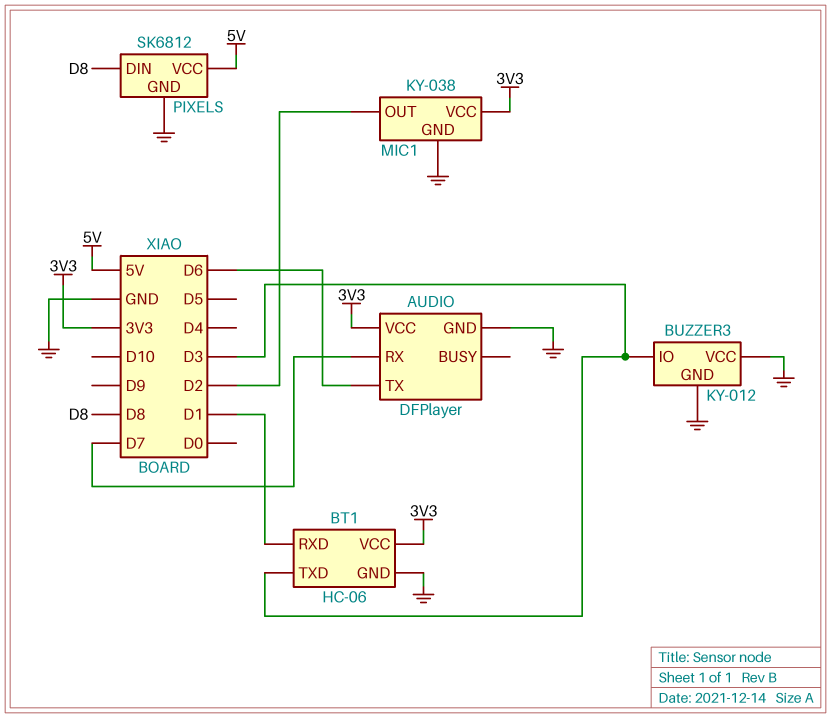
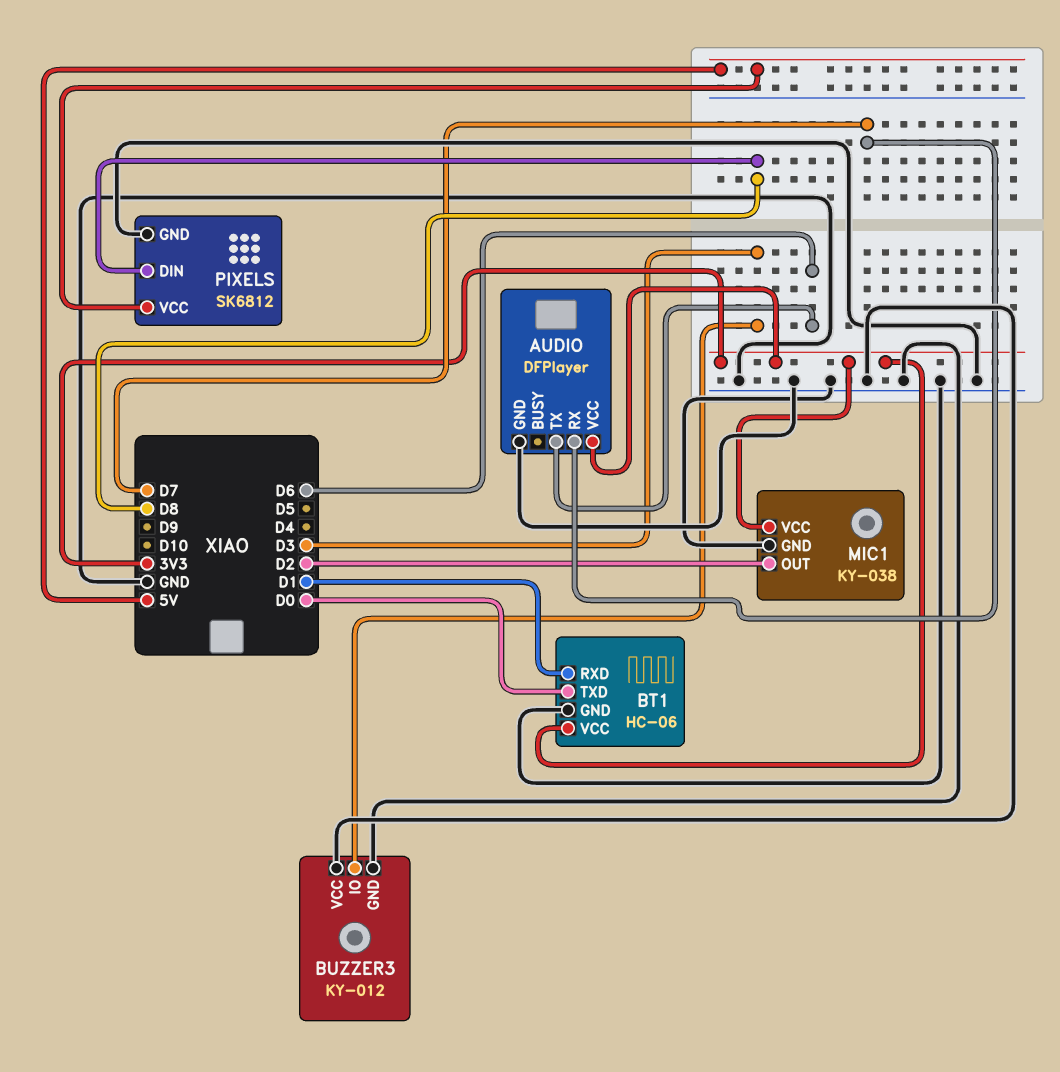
BT1 pin TXD: D3 -> D0

